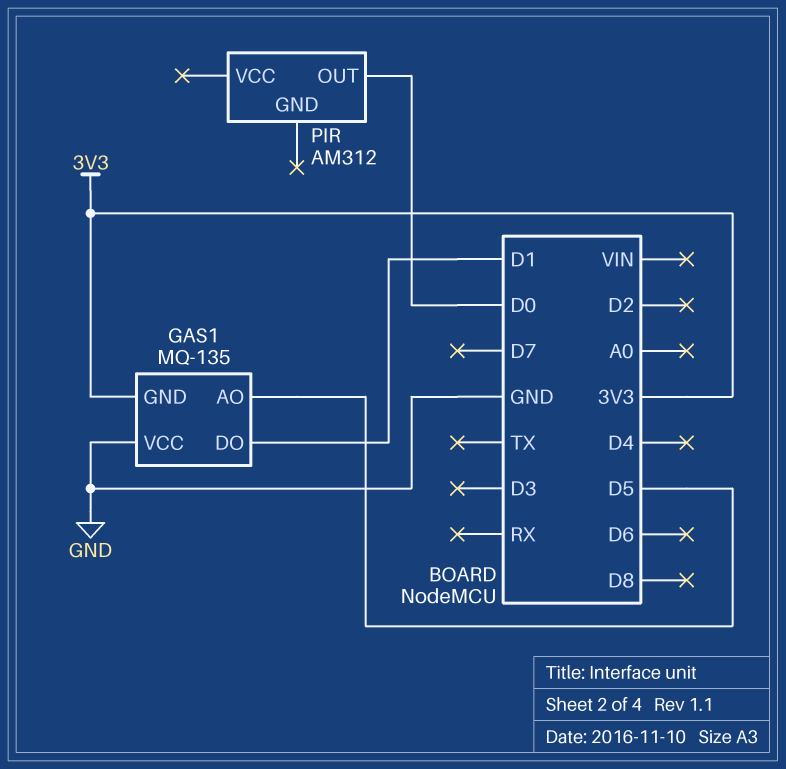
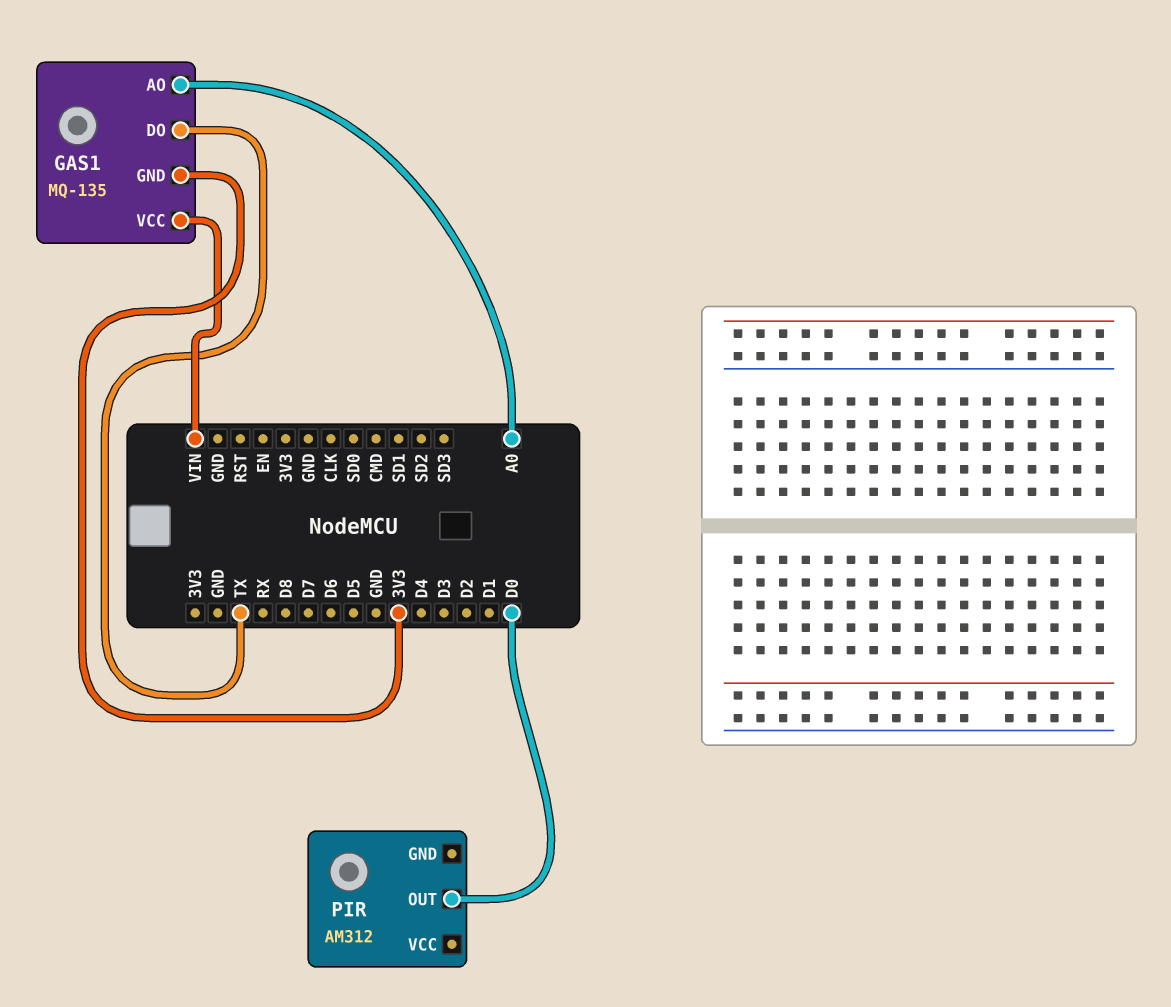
GAS1 pin AO: D5 -> A0
GAS1 pin DO: D1 -> TX
GAS1 pin VCC: GND -> VIN

